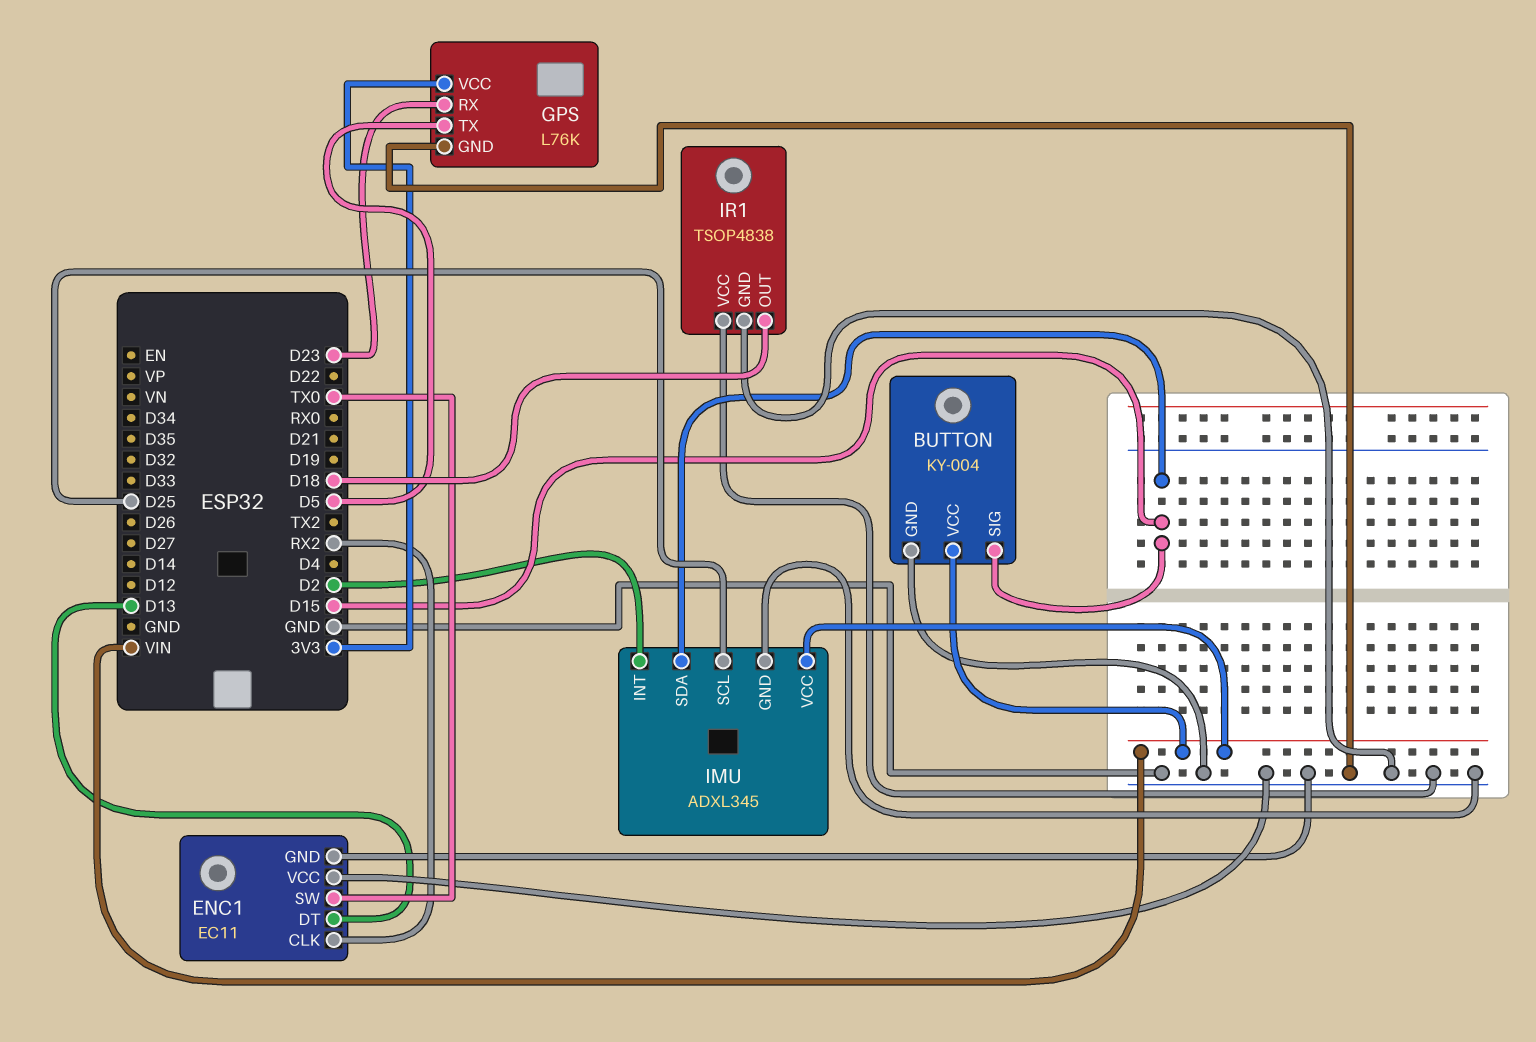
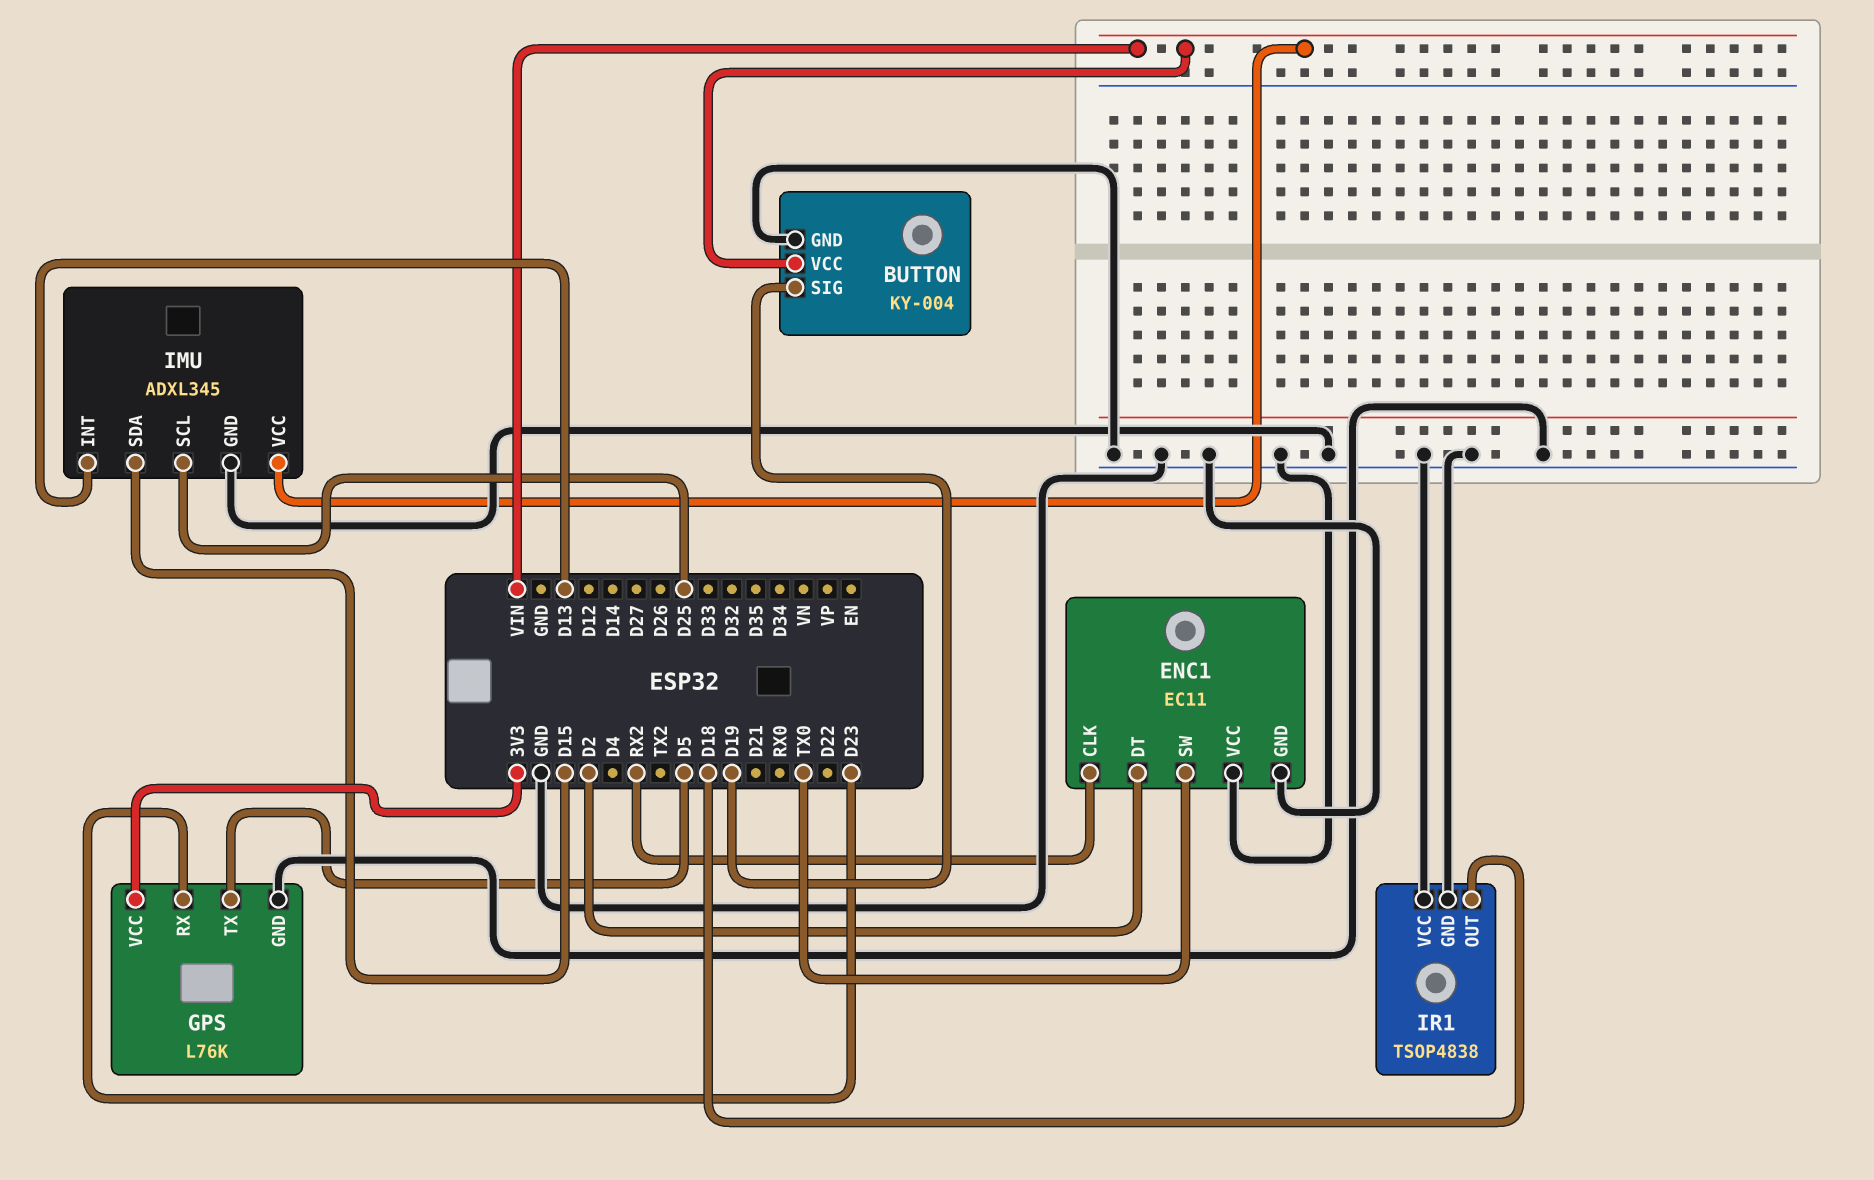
BUTTON pin SIG: D15 -> D19
ENC1 pin DT: D13 -> D2
IMU pin INT: D2 -> D13

